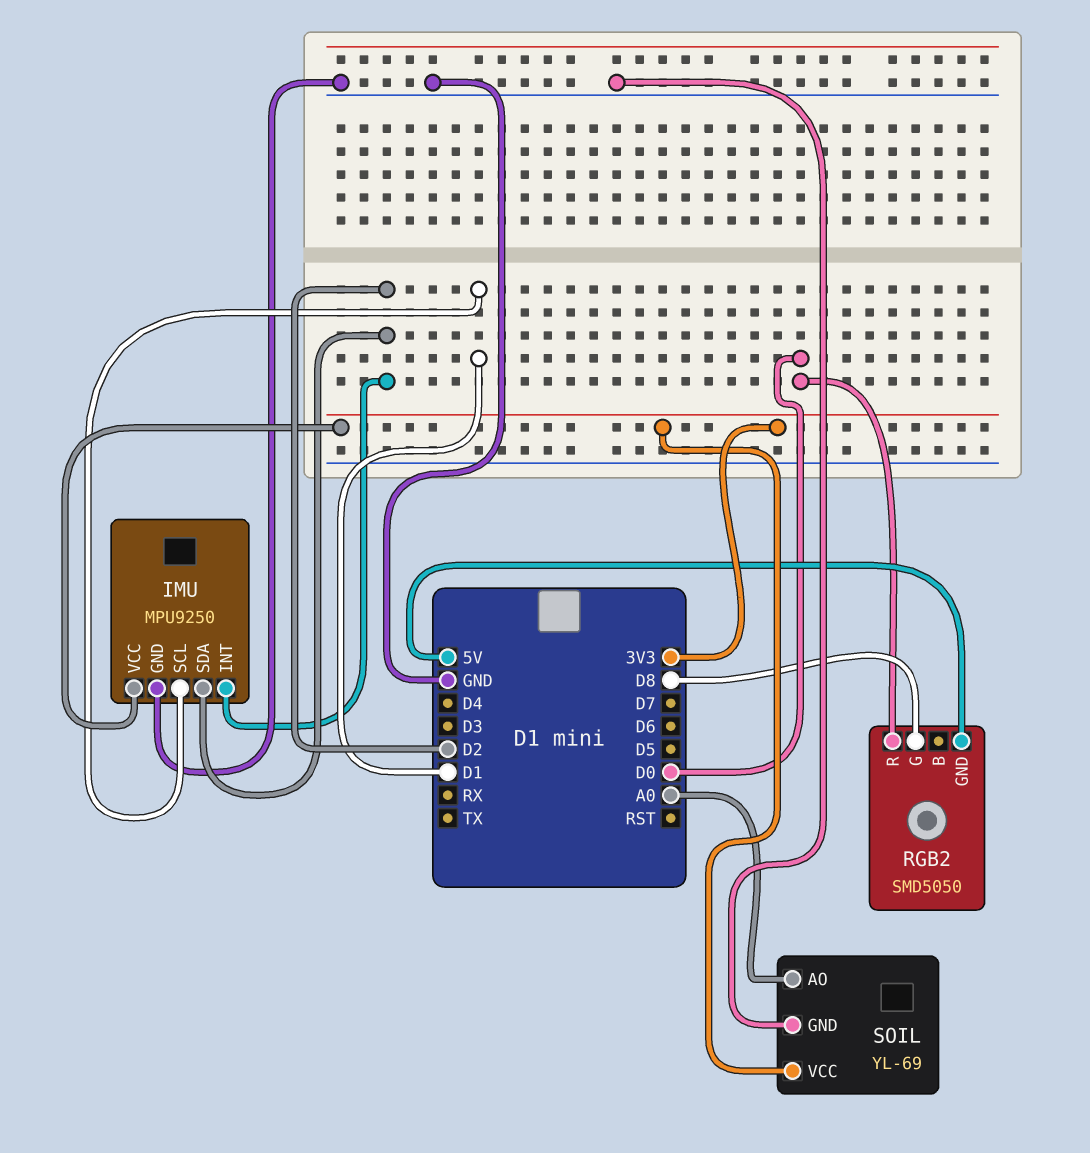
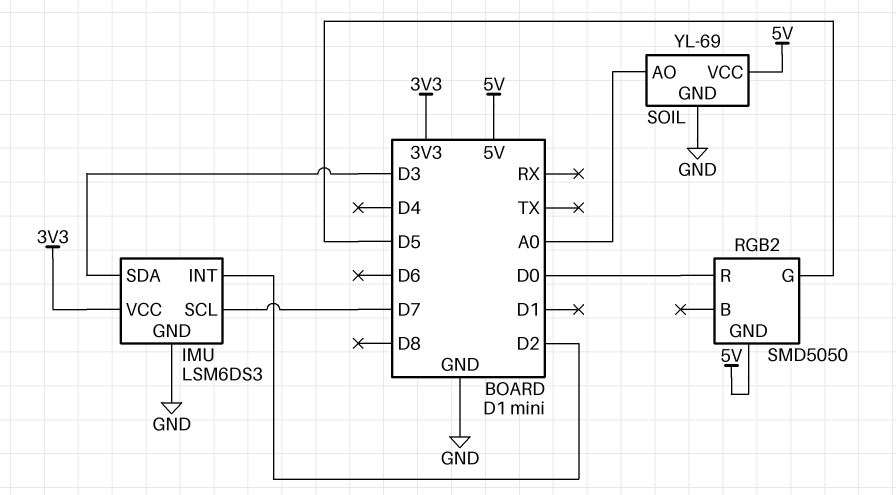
IMU: MPU9250 -> LSM6DS3
IMU pin SCL: D1 -> D7
IMU pin SDA: D2 -> D3
RGB2 pin G: D8 -> D5
SOIL pin VCC: 3V3 -> 5V

